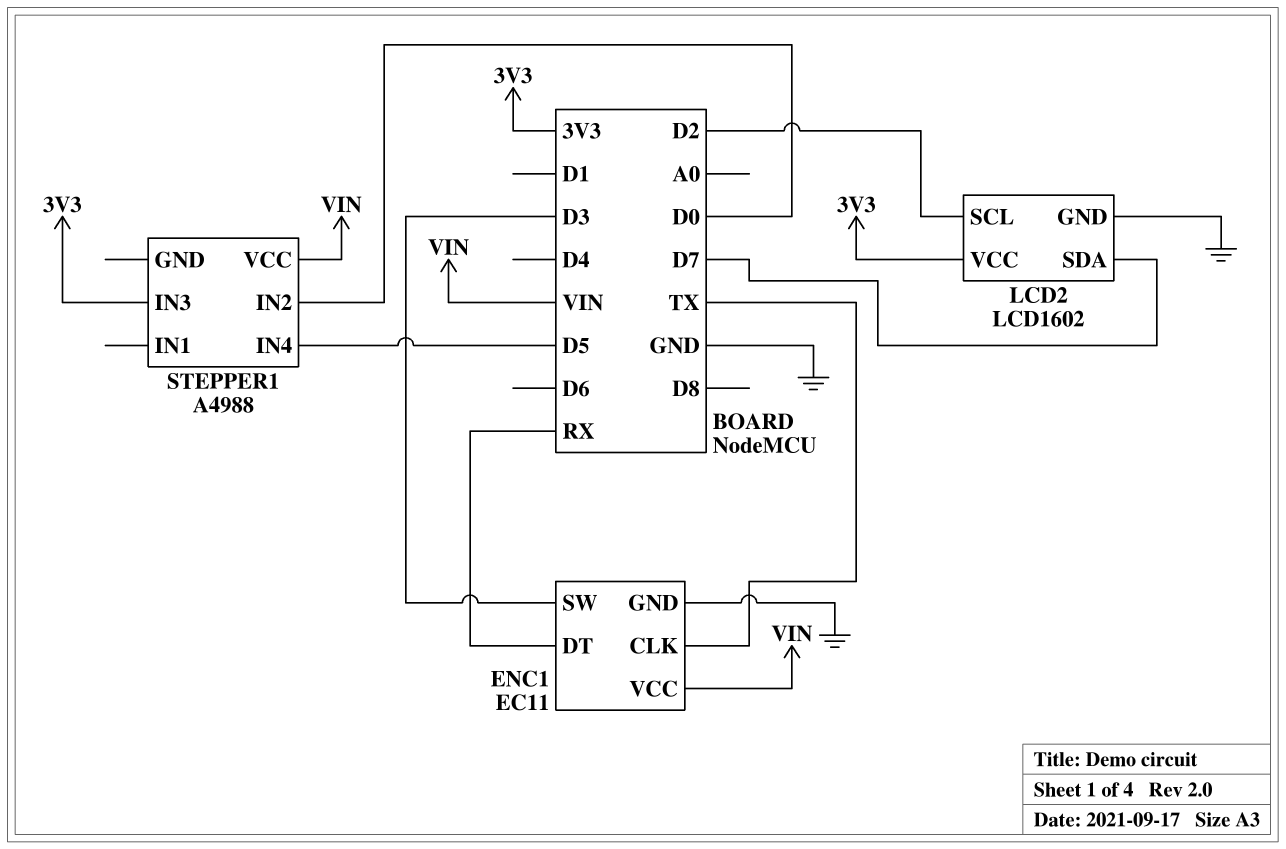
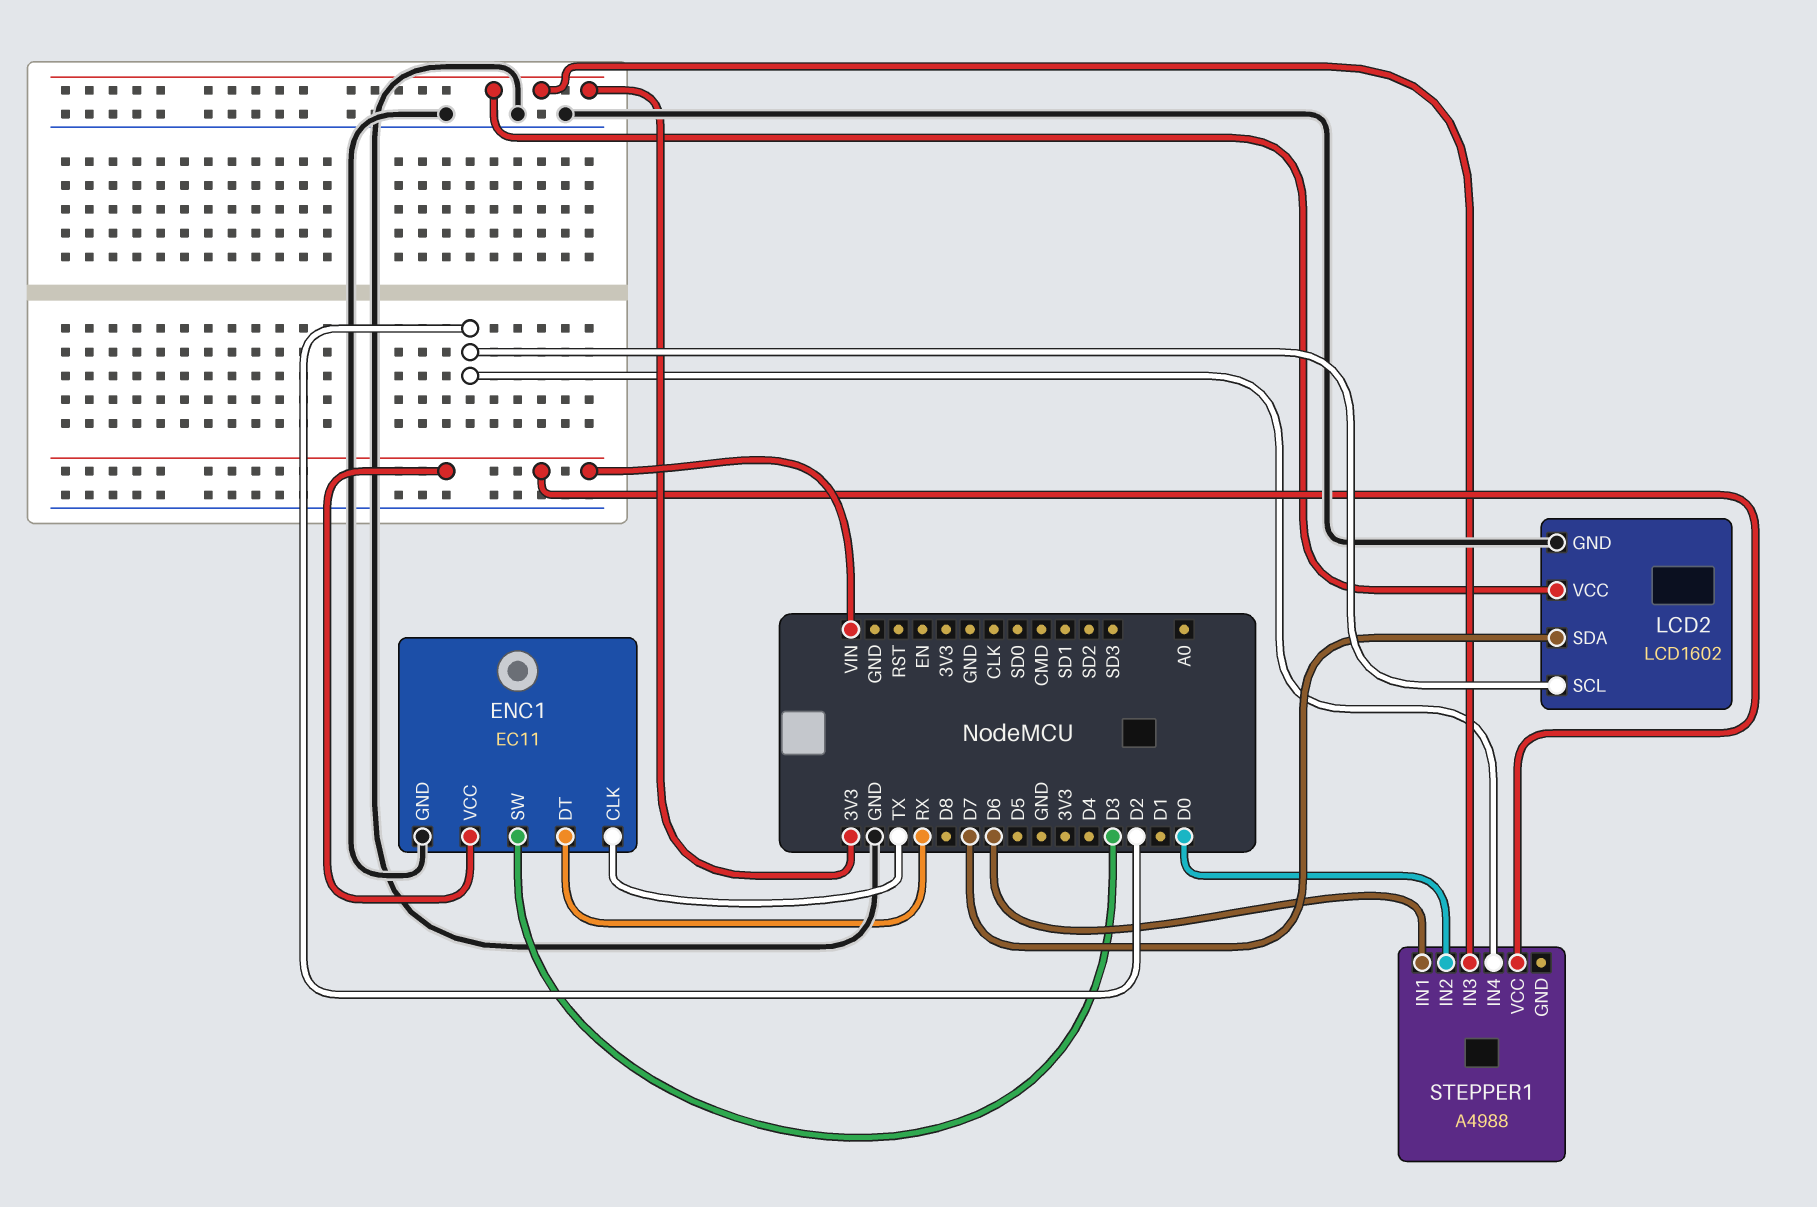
STEPPER1 pin IN1: none -> D6
STEPPER1 pin IN4: D5 -> D2

